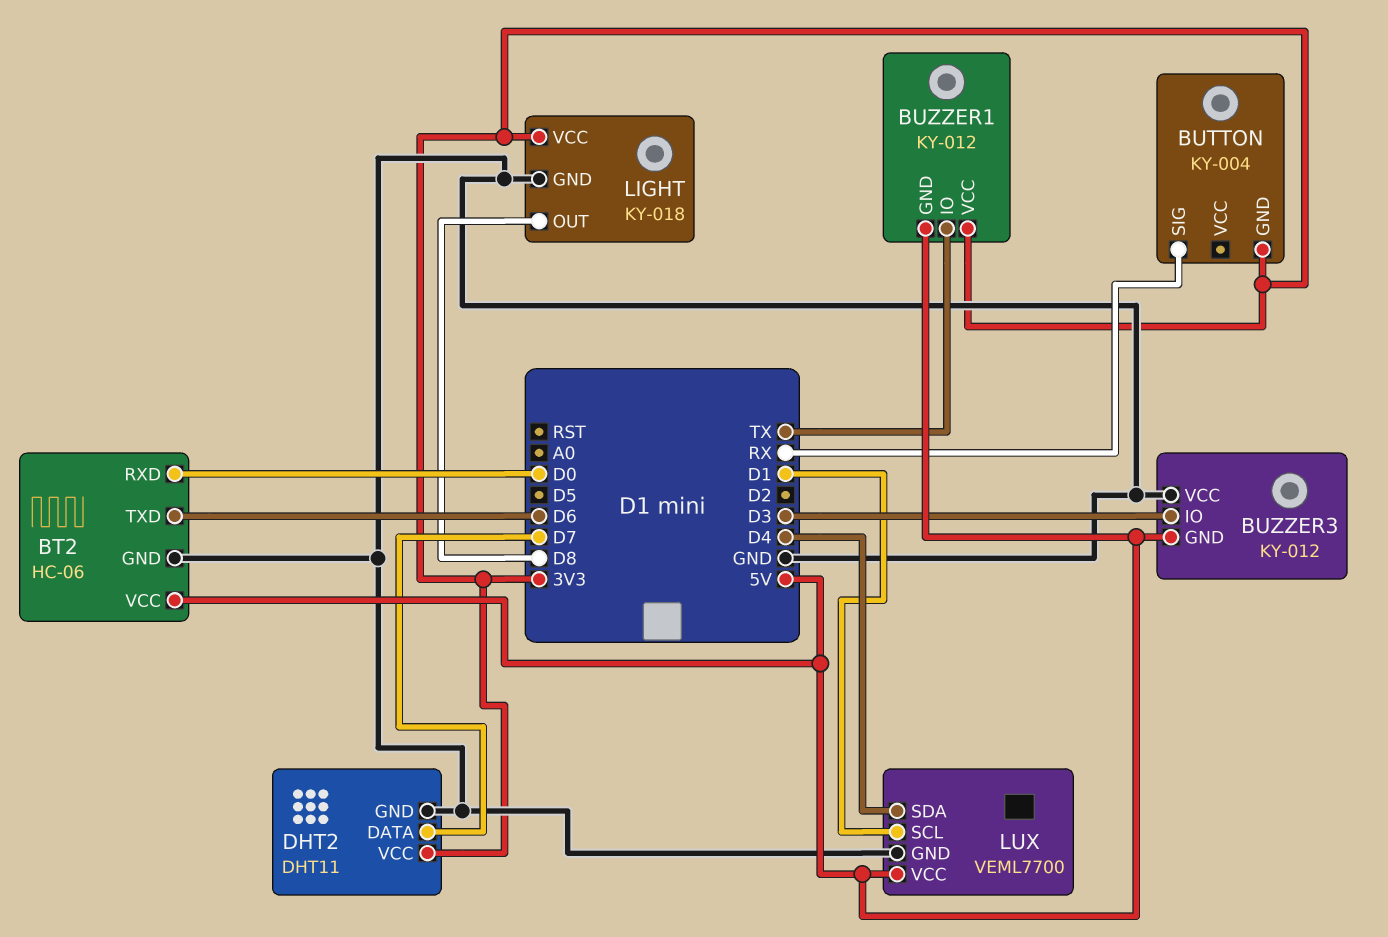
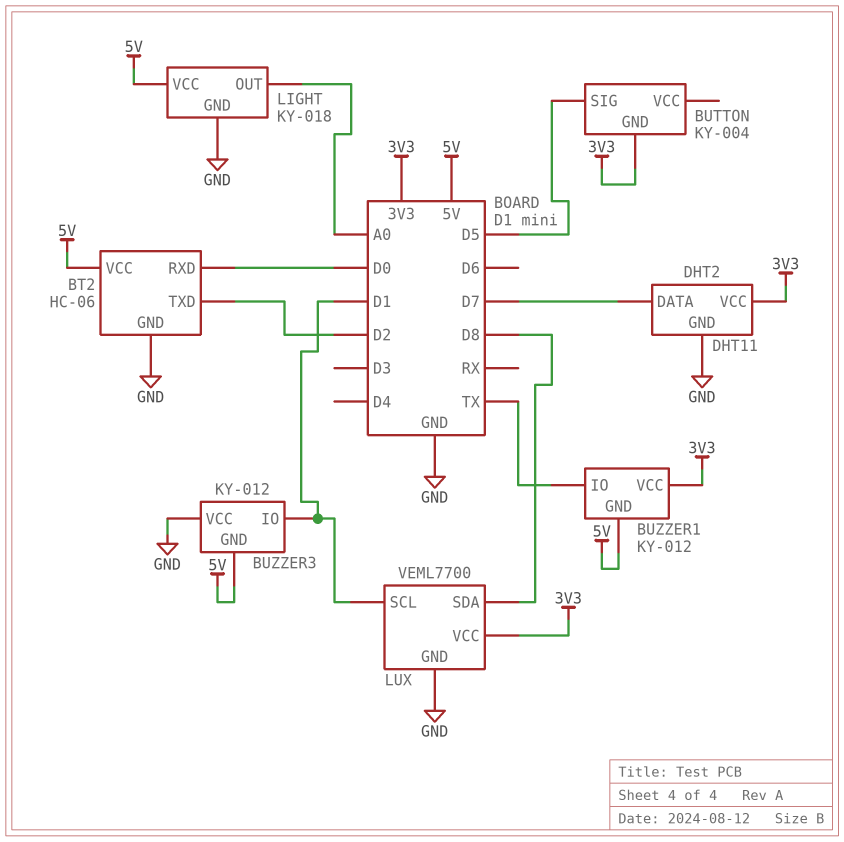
BT2 pin TXD: D6 -> D2
BUTTON pin SIG: RX -> D5
BUZZER3 pin IO: D3 -> D1
LIGHT pin OUT: D8 -> A0
LIGHT pin VCC: 3V3 -> 5V
LUX pin SDA: D4 -> D8
LUX pin VCC: 5V -> 3V3

